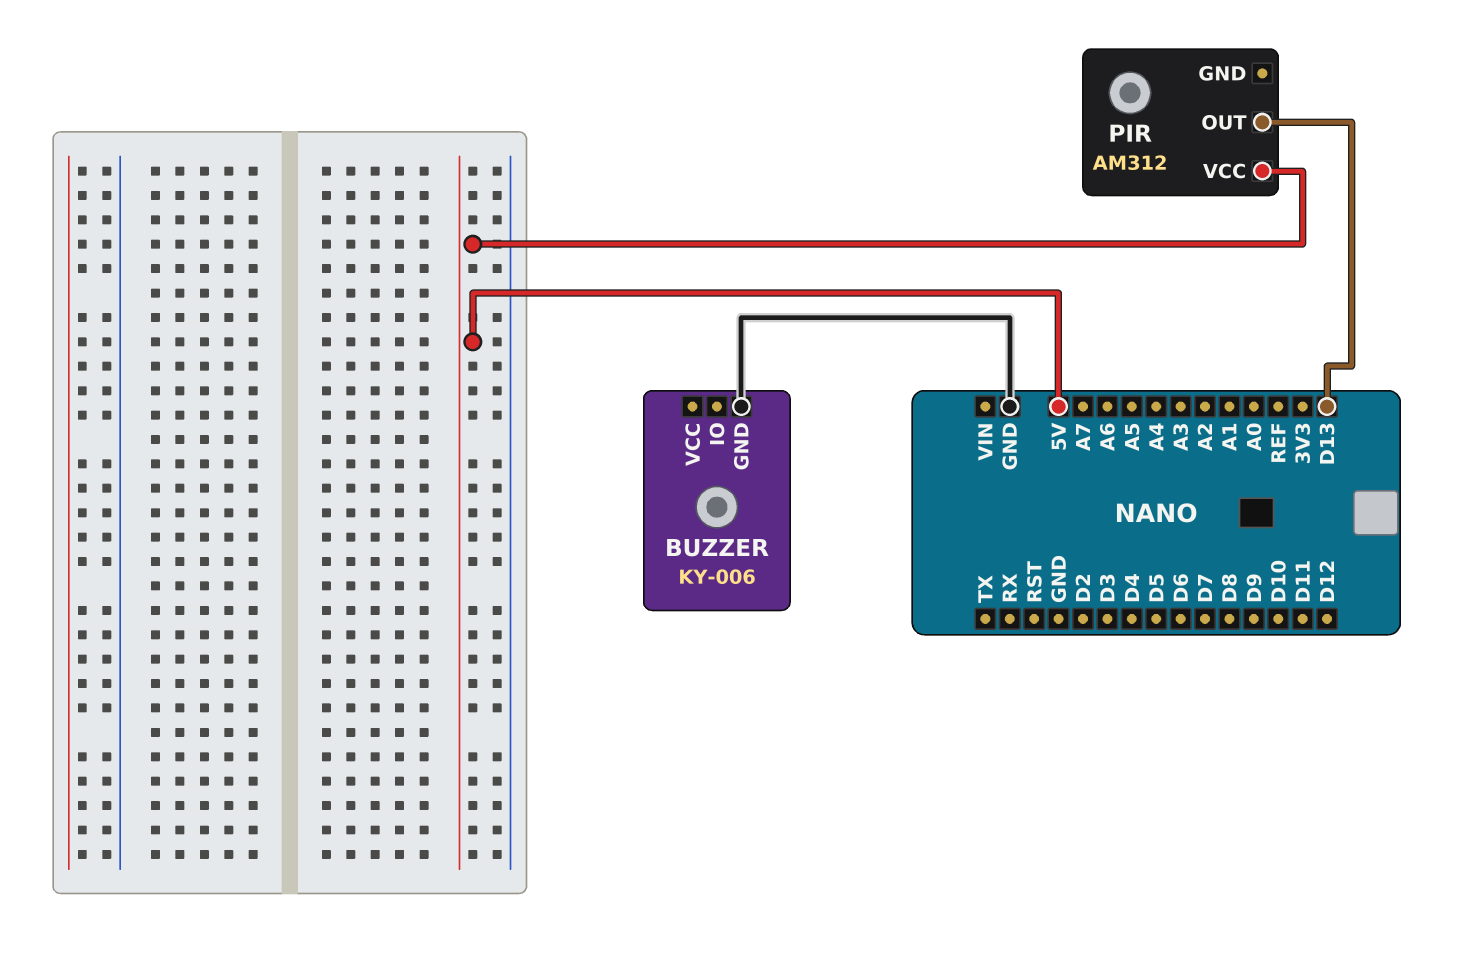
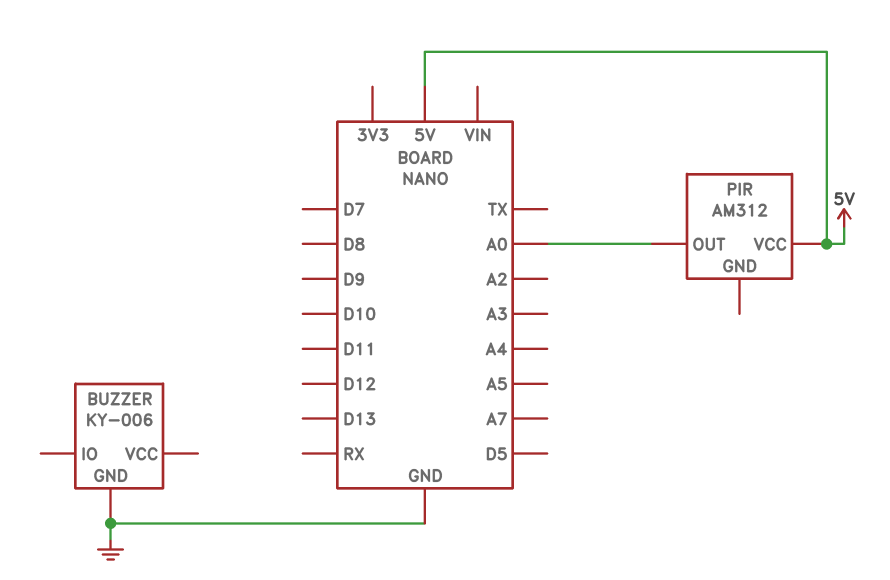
PIR pin OUT: D13 -> A0

